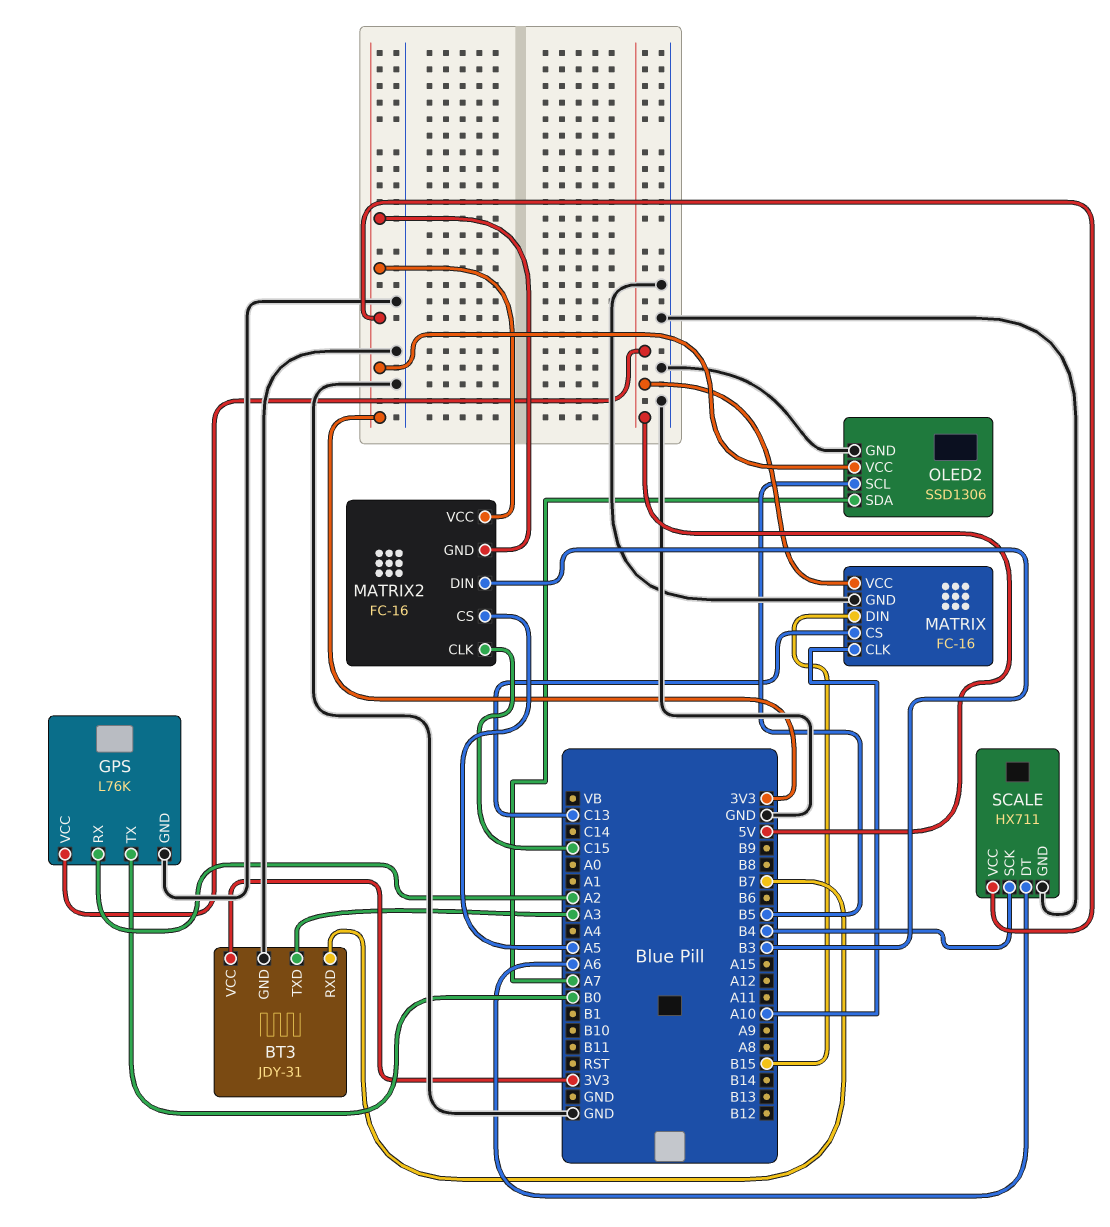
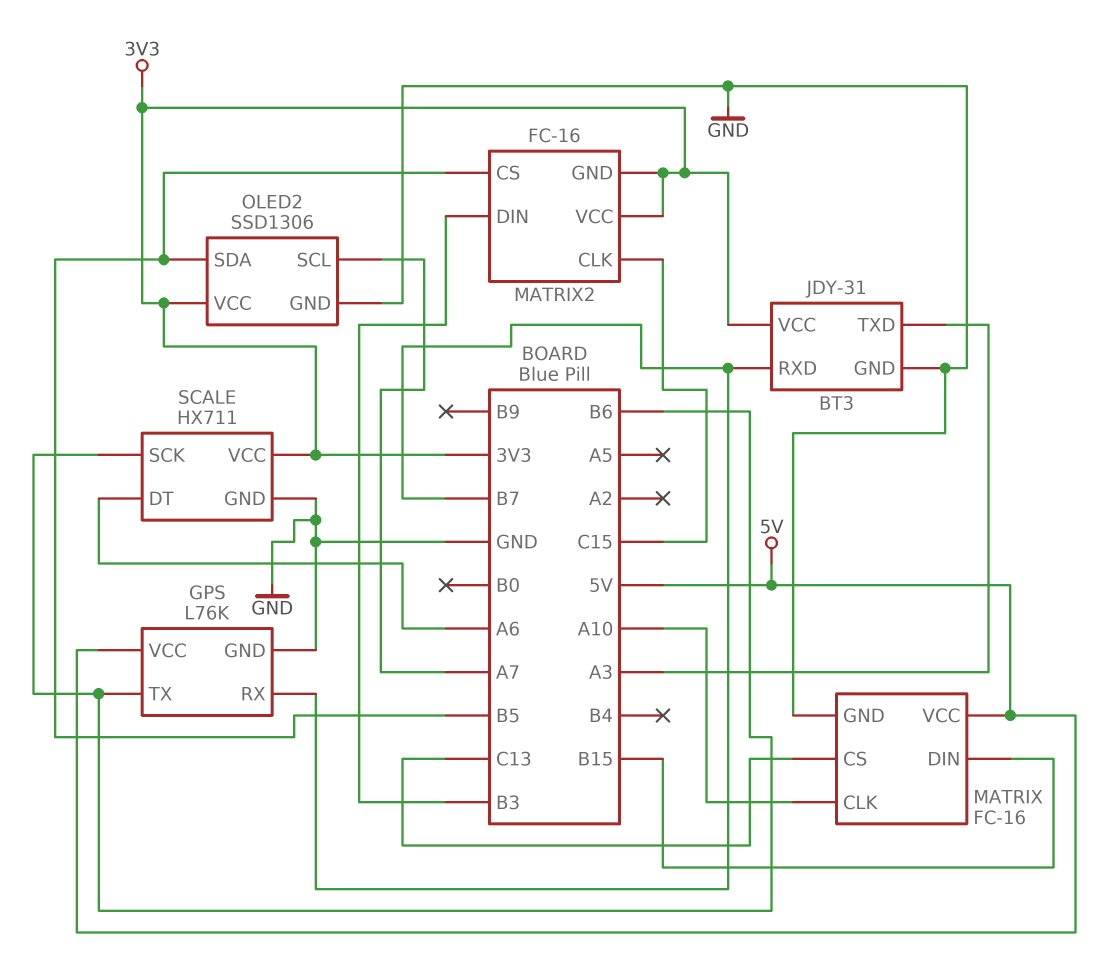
GPS pin RX: A2 -> B7
GPS pin TX: B0 -> B6
MATRIX2 pin CS: A5 -> B5
OLED2 pin SCL: B5 -> A7
OLED2 pin SDA: A7 -> B5
SCALE pin SCK: B4 -> B6

